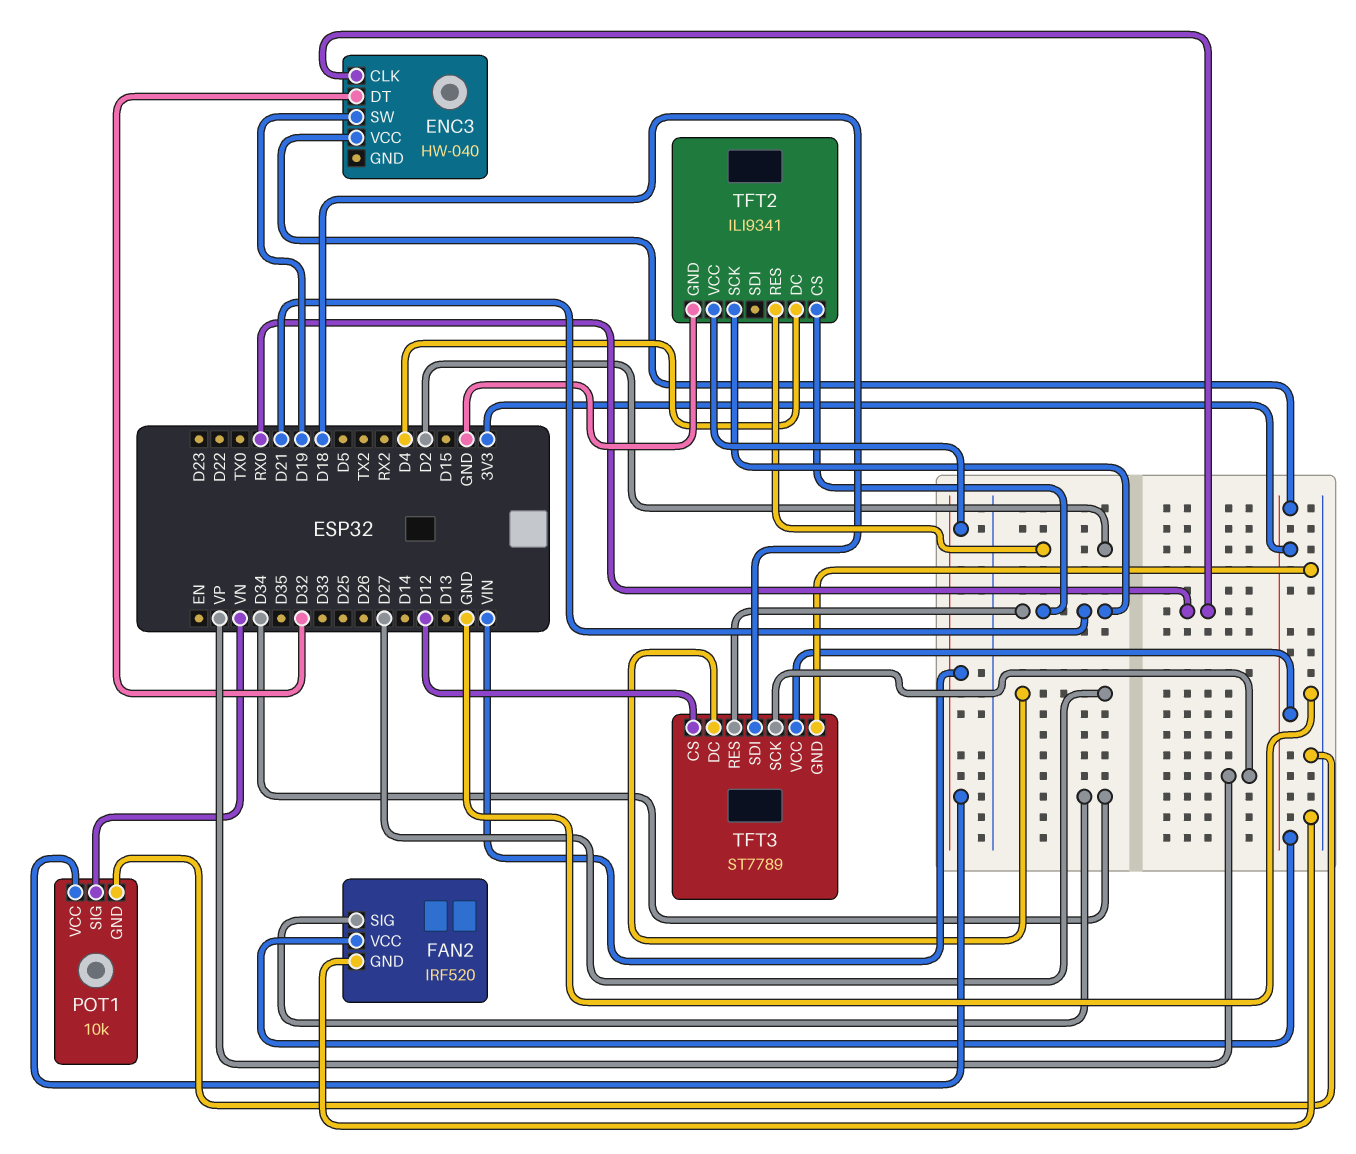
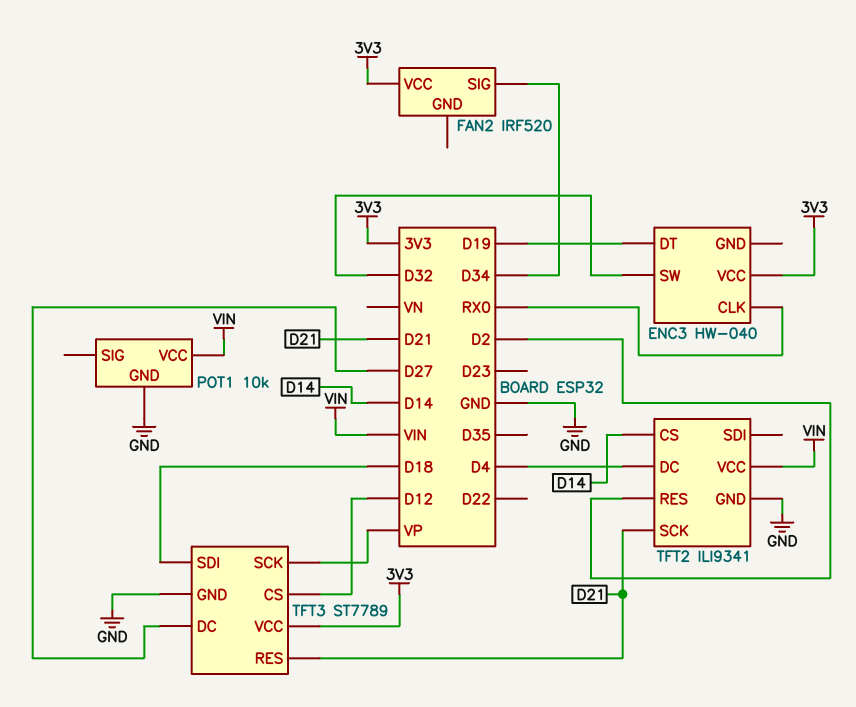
ENC3 pin DT: D32 -> D19
ENC3 pin SW: D19 -> D32
FAN2 pin GND: GND -> none
POT1 pin SIG: VN -> none
TFT2 pin CS: D21 -> D14

